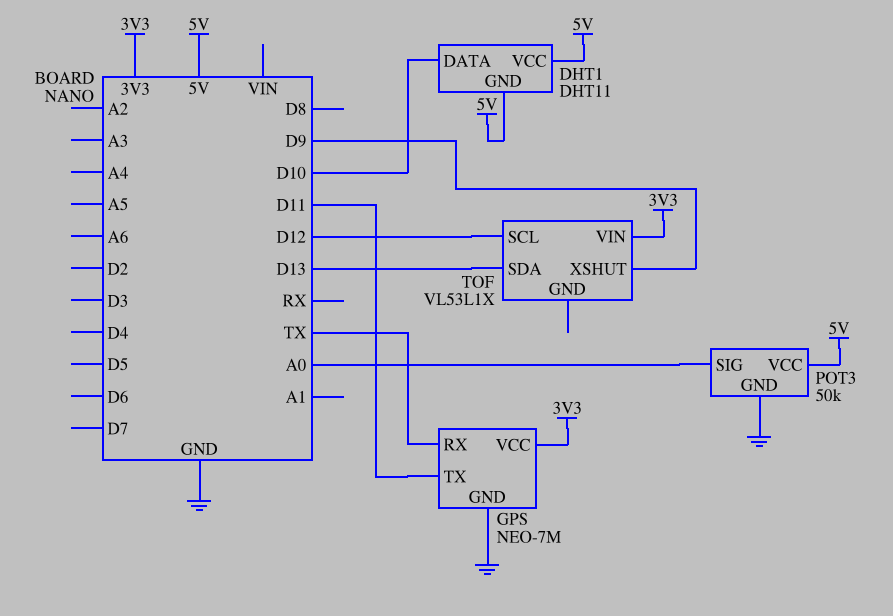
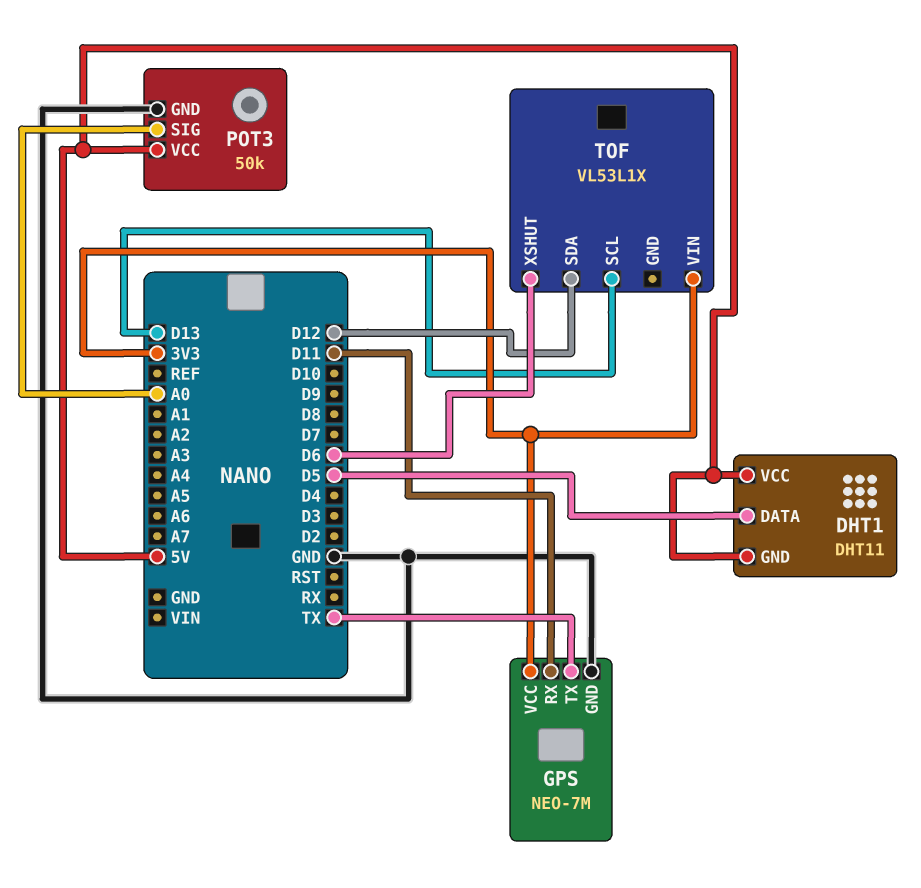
DHT1 pin DATA: D10 -> D5
GPS pin RX: TX -> D11
GPS pin TX: D11 -> TX
TOF pin SCL: D12 -> D13
TOF pin SDA: D13 -> D12
TOF pin XSHUT: D9 -> D6

